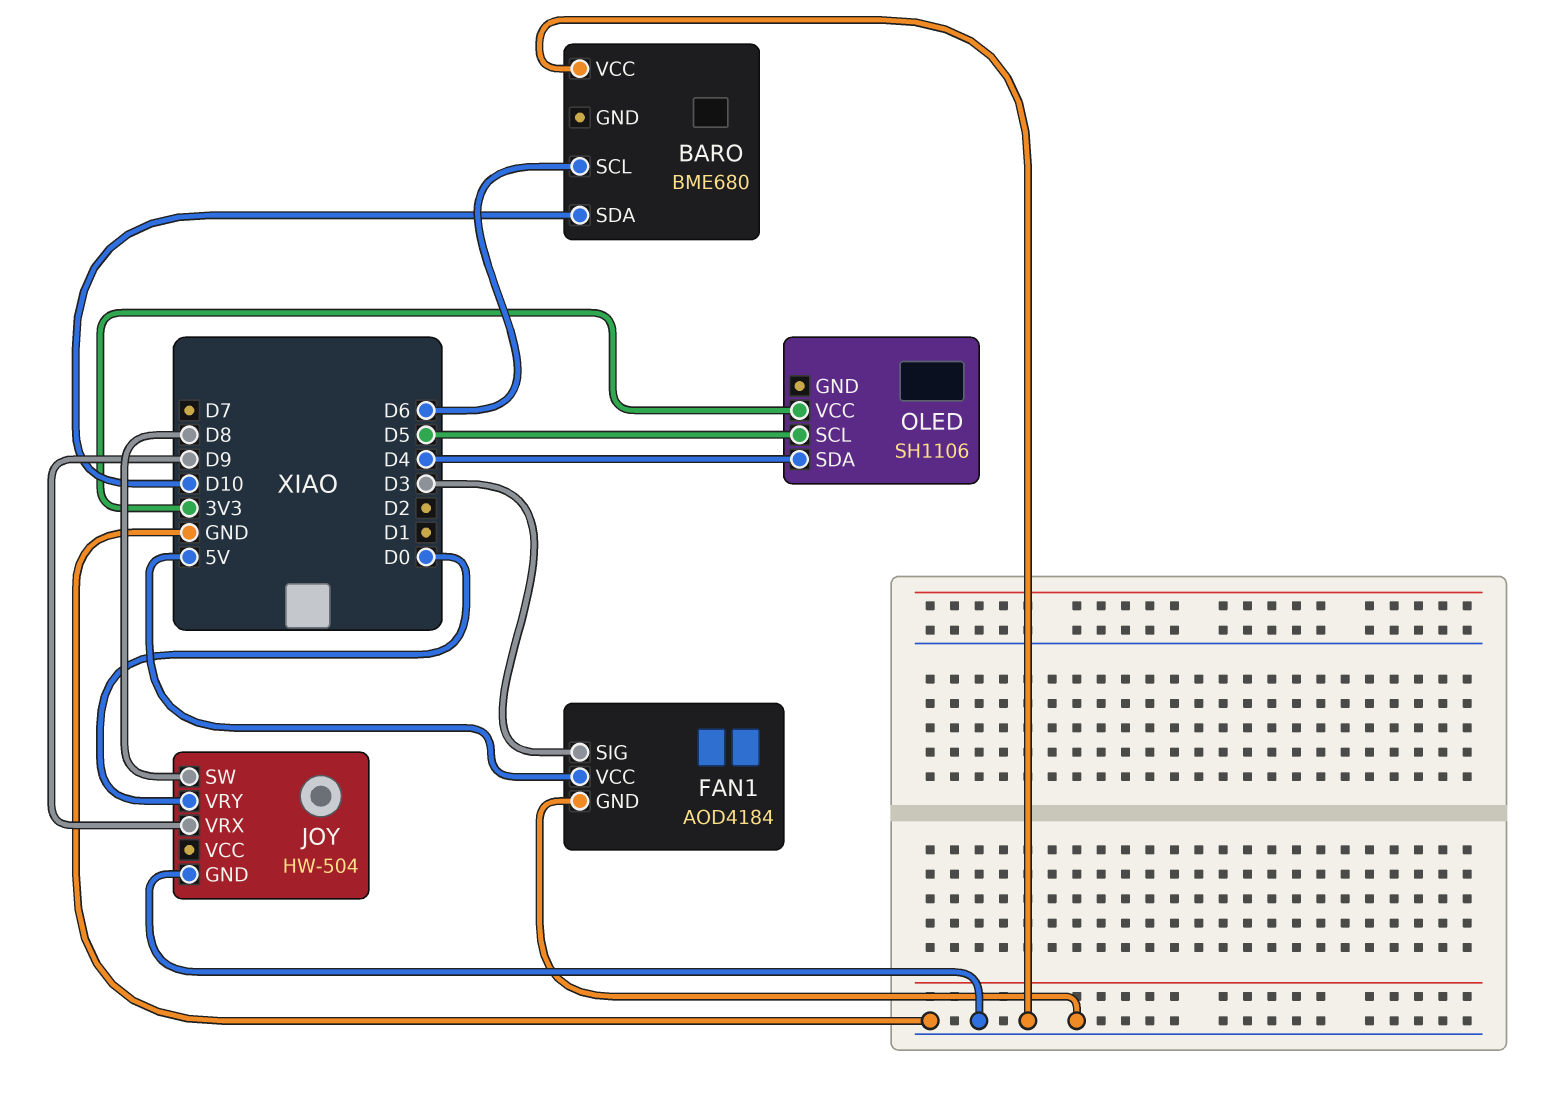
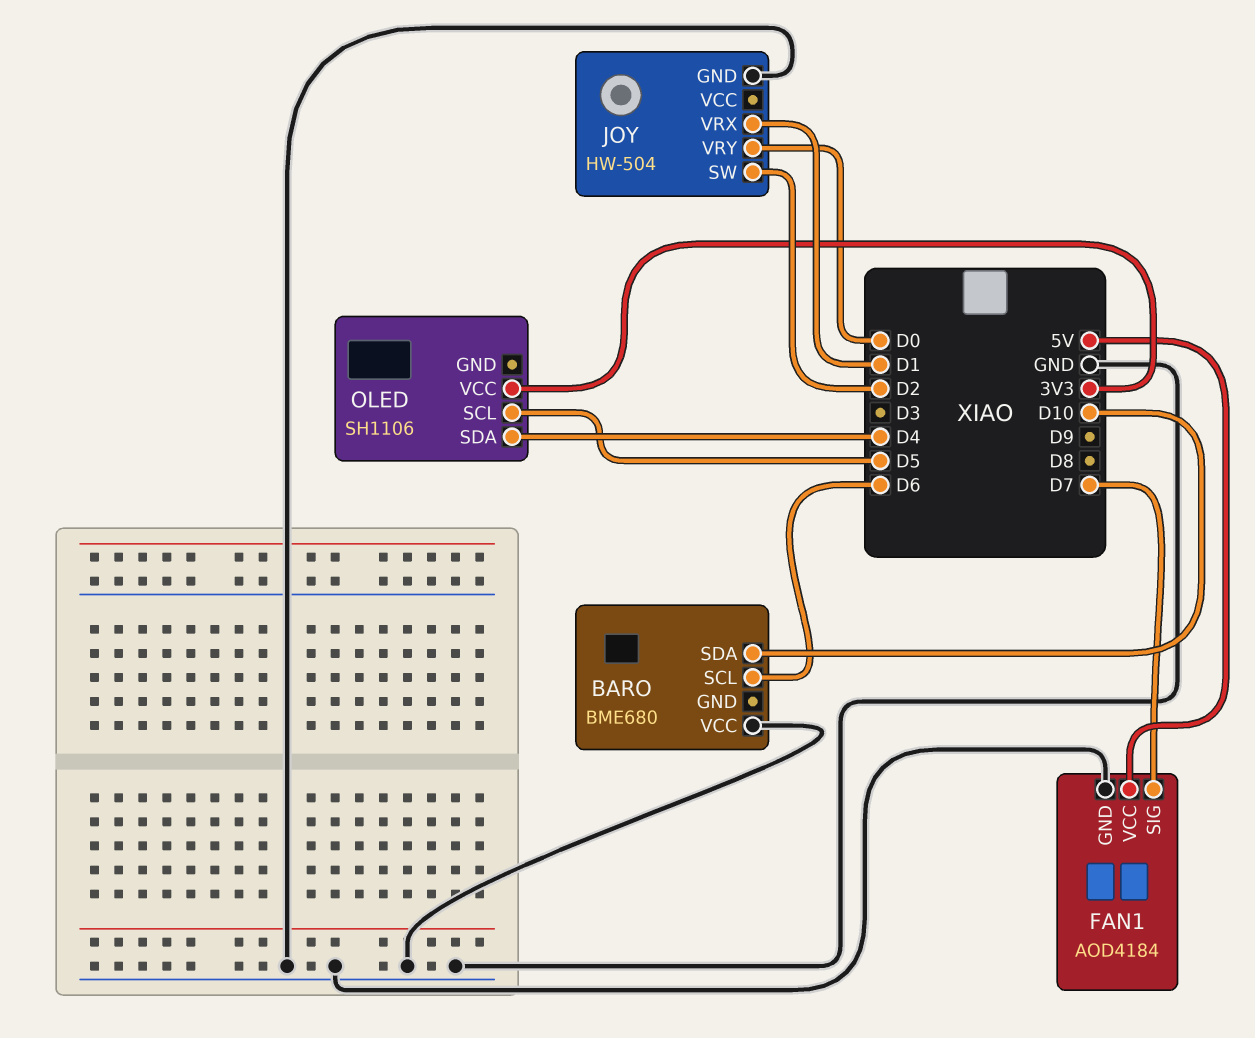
FAN1 pin SIG: D3 -> D7
JOY pin SW: D8 -> D2
JOY pin VRX: D9 -> D1

